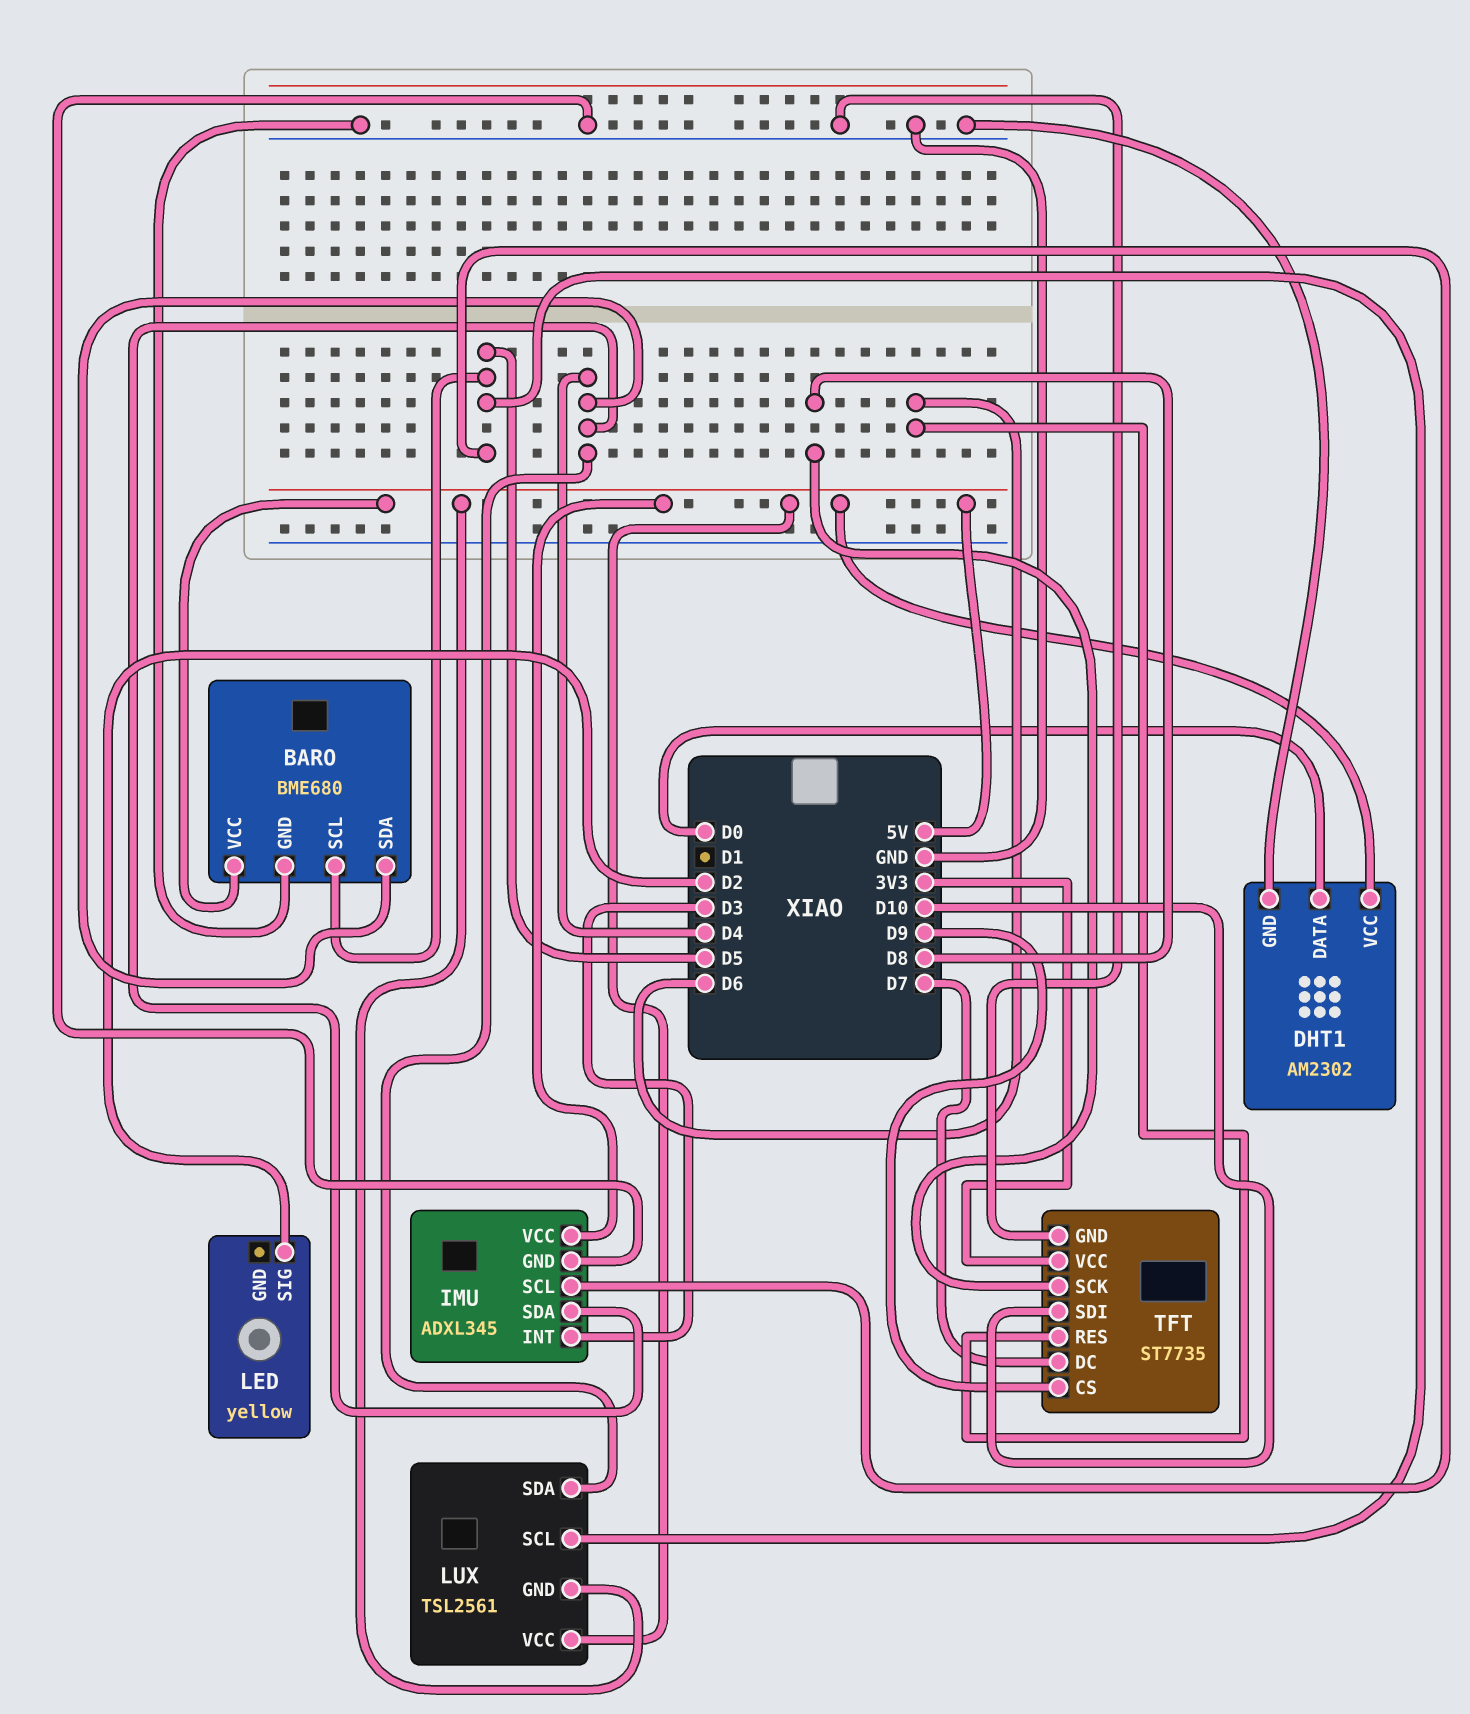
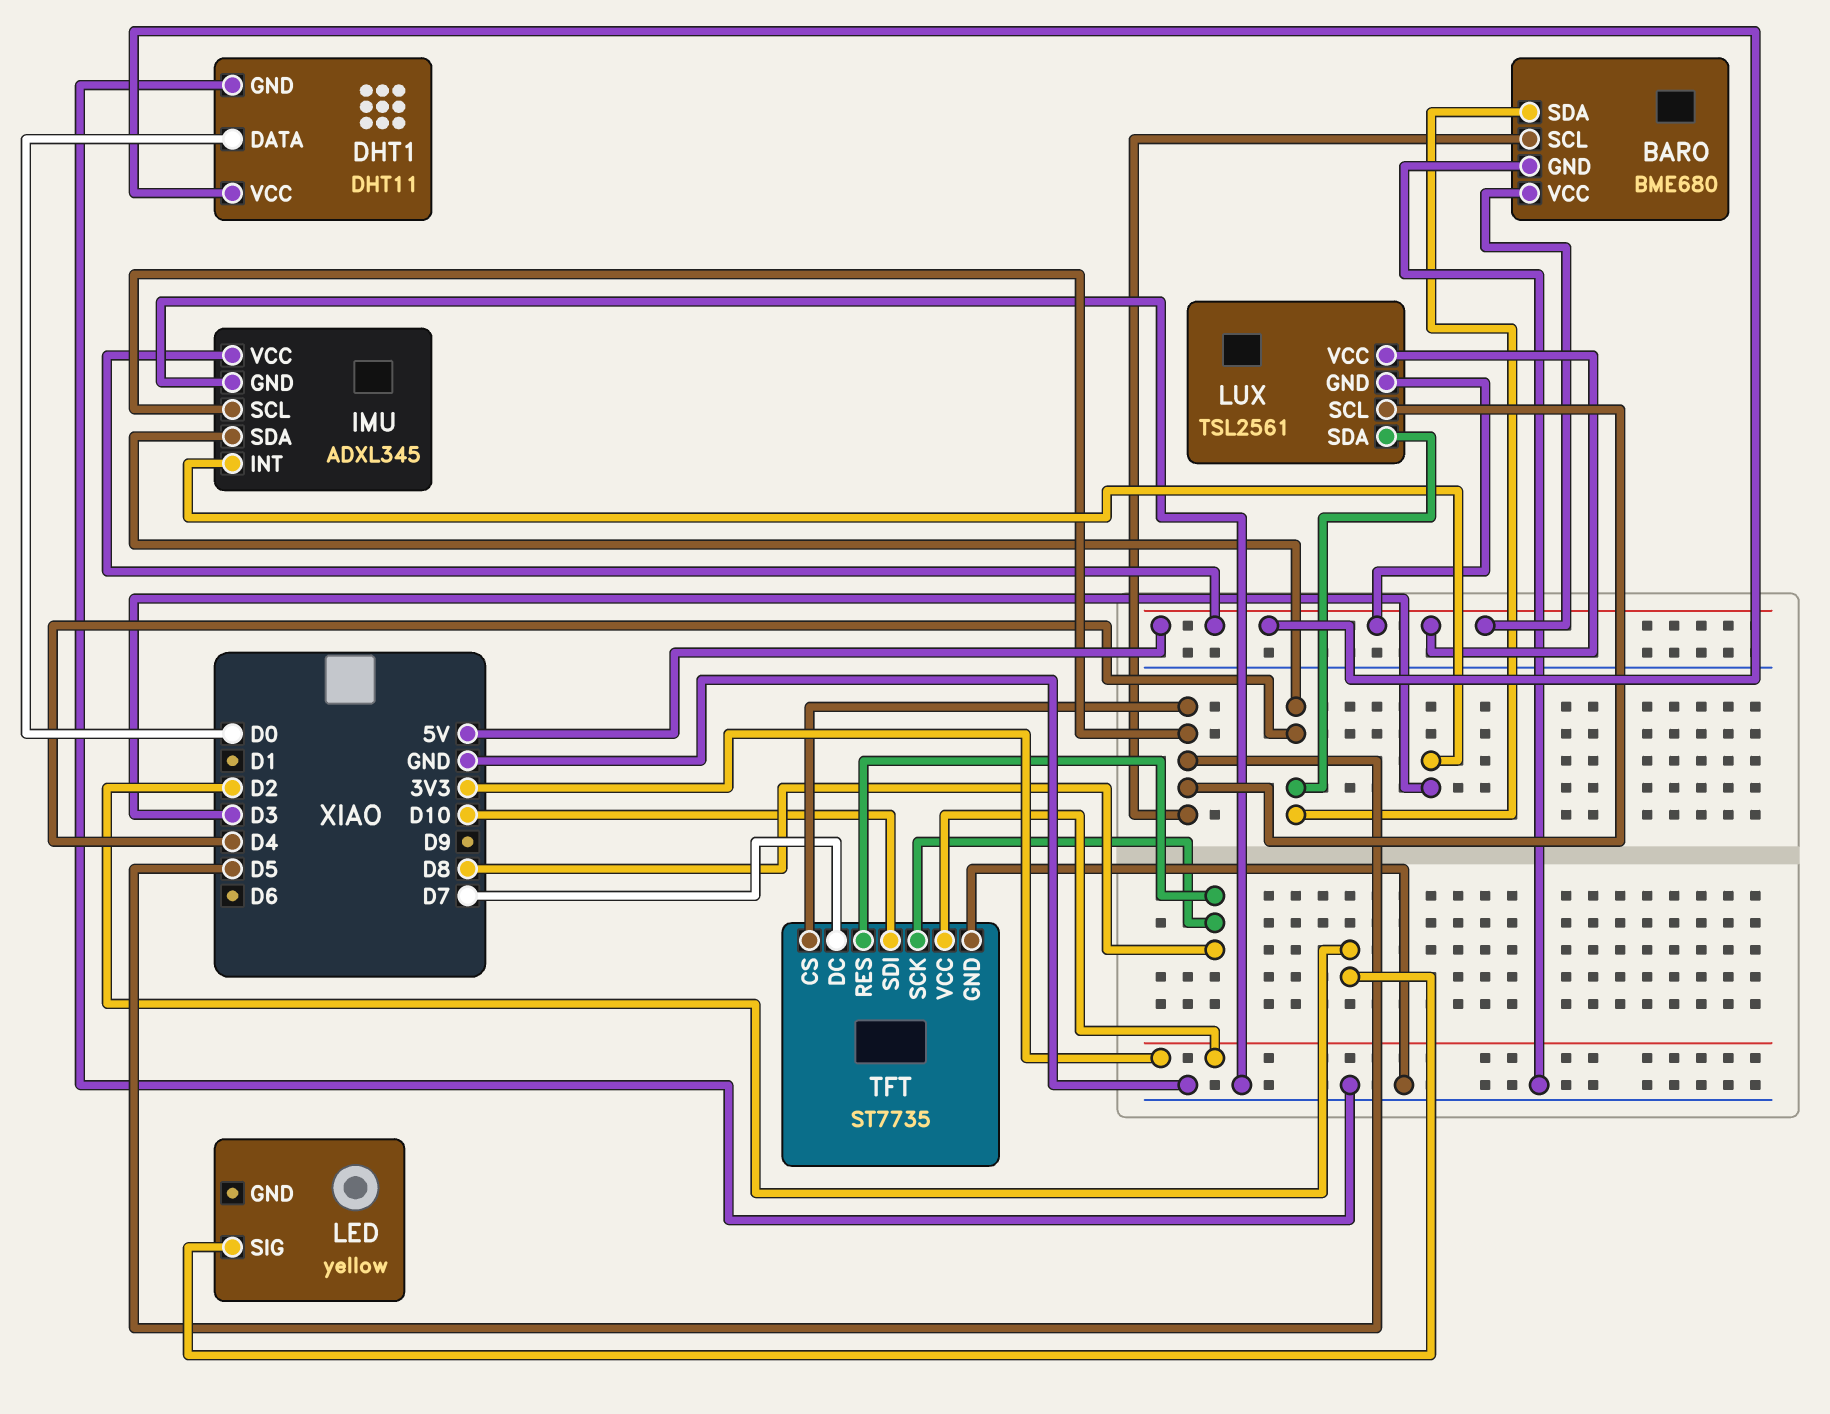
DHT1: AM2302 -> DHT11
TFT pin CS: D9 -> D5
TFT pin RES: D6 -> D8

